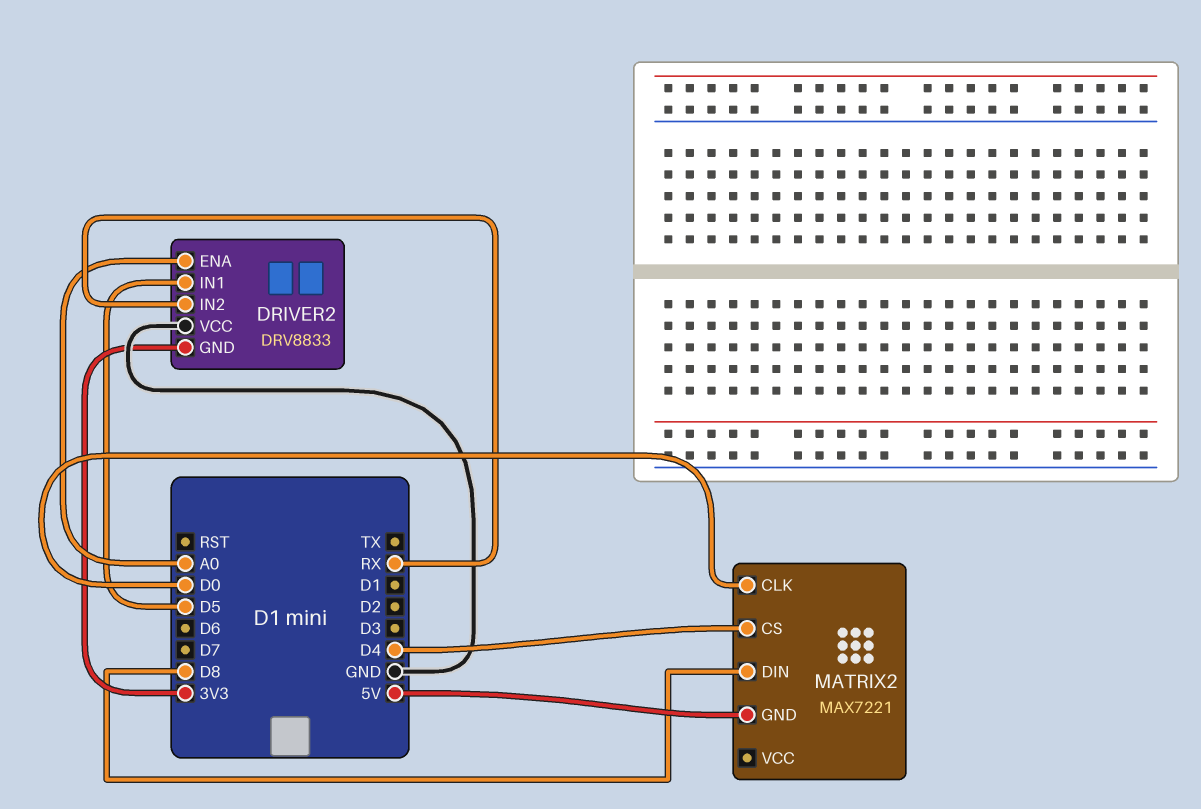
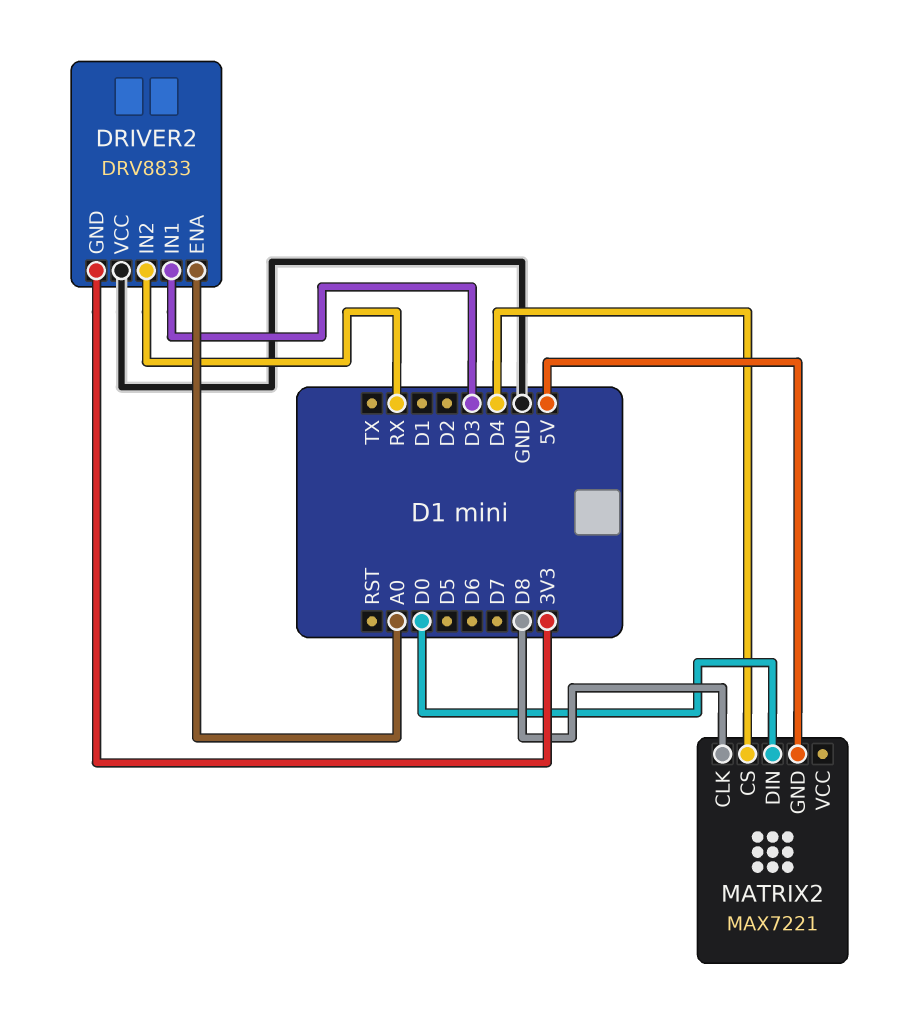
DRIVER2 pin IN1: D5 -> D3
MATRIX2 pin CLK: D0 -> D8
MATRIX2 pin DIN: D8 -> D0

